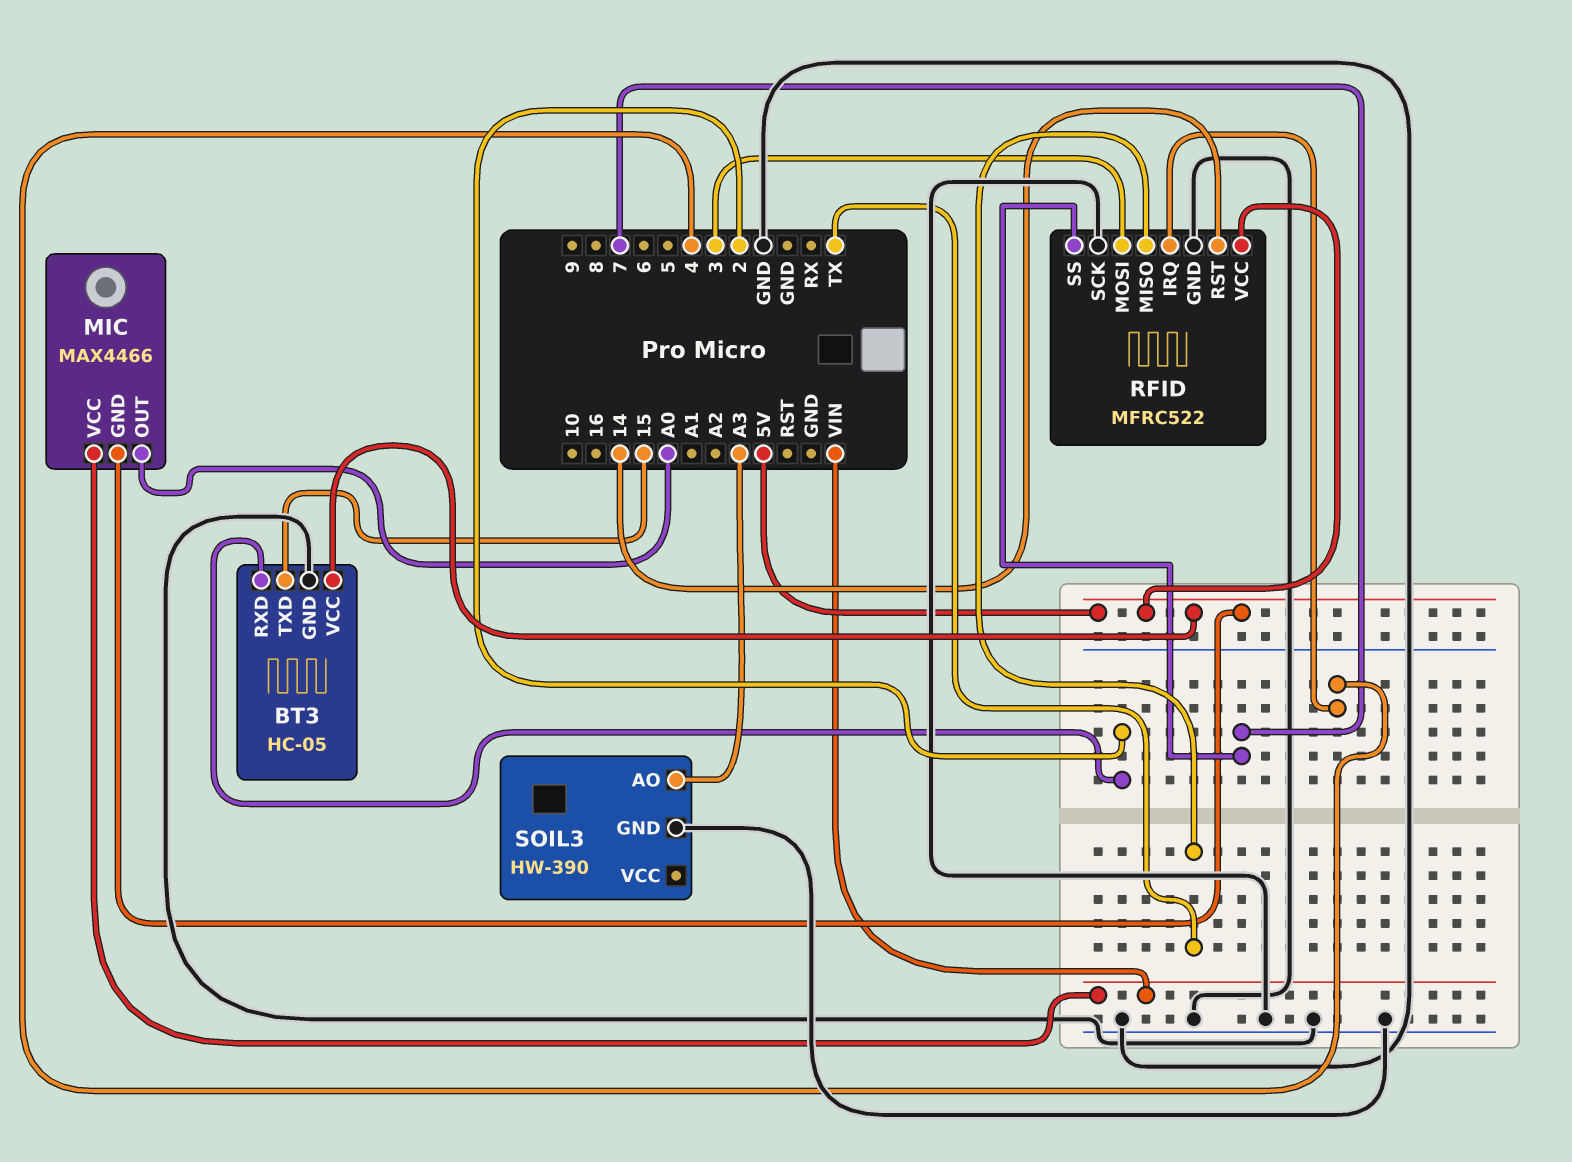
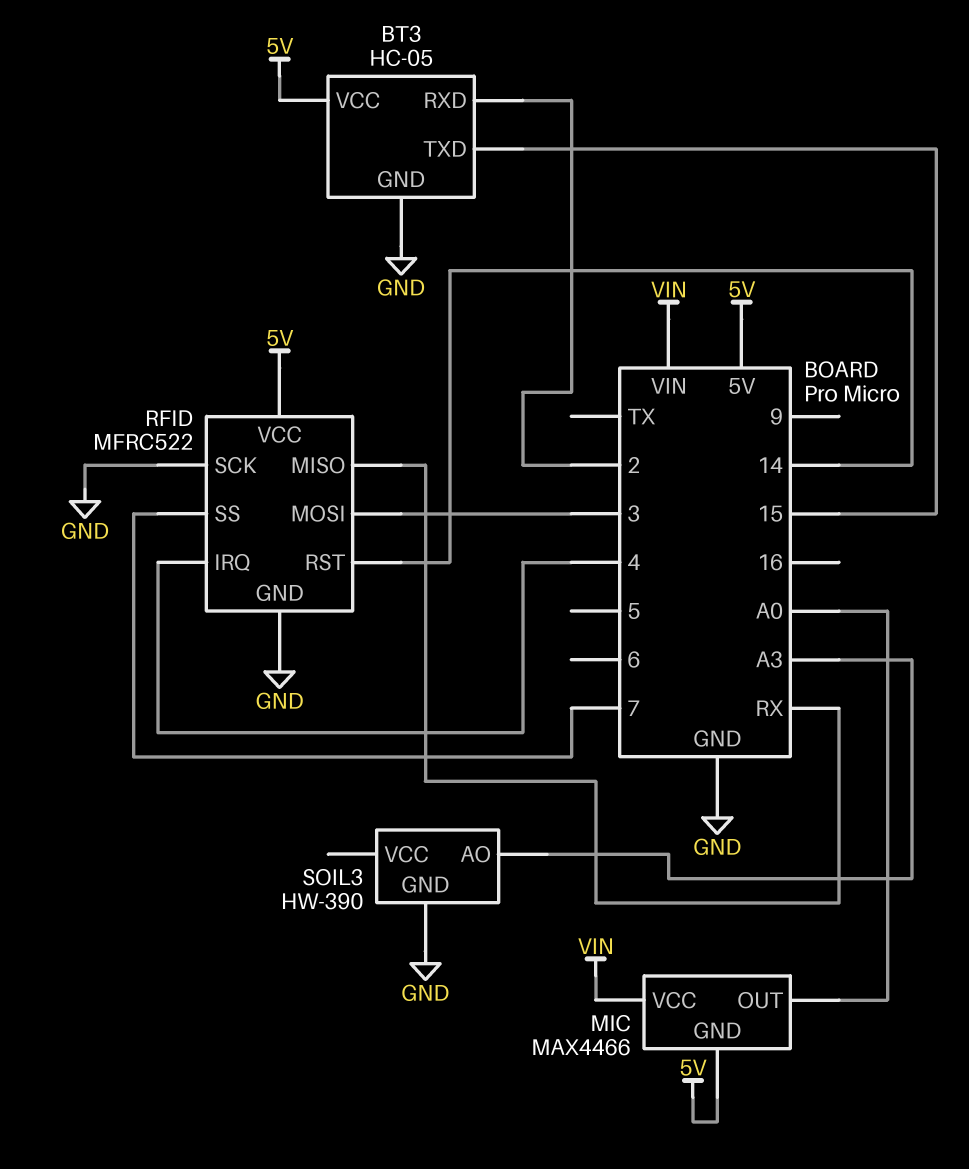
RFID pin MISO: TX -> RX

